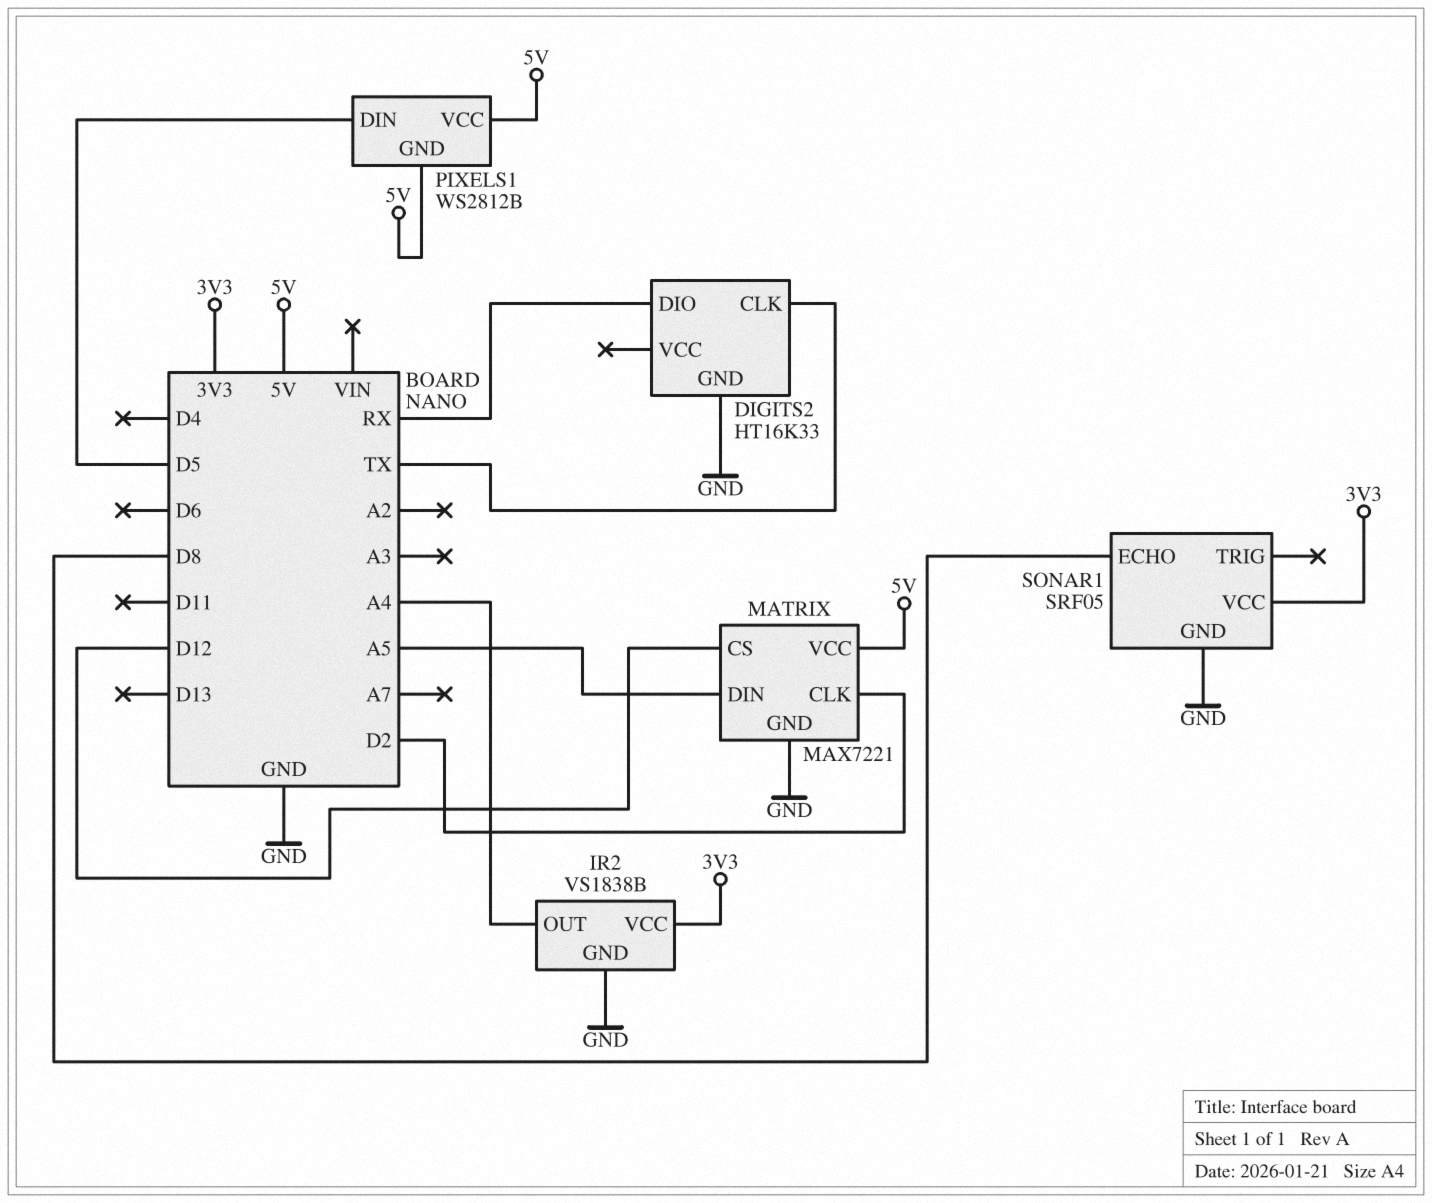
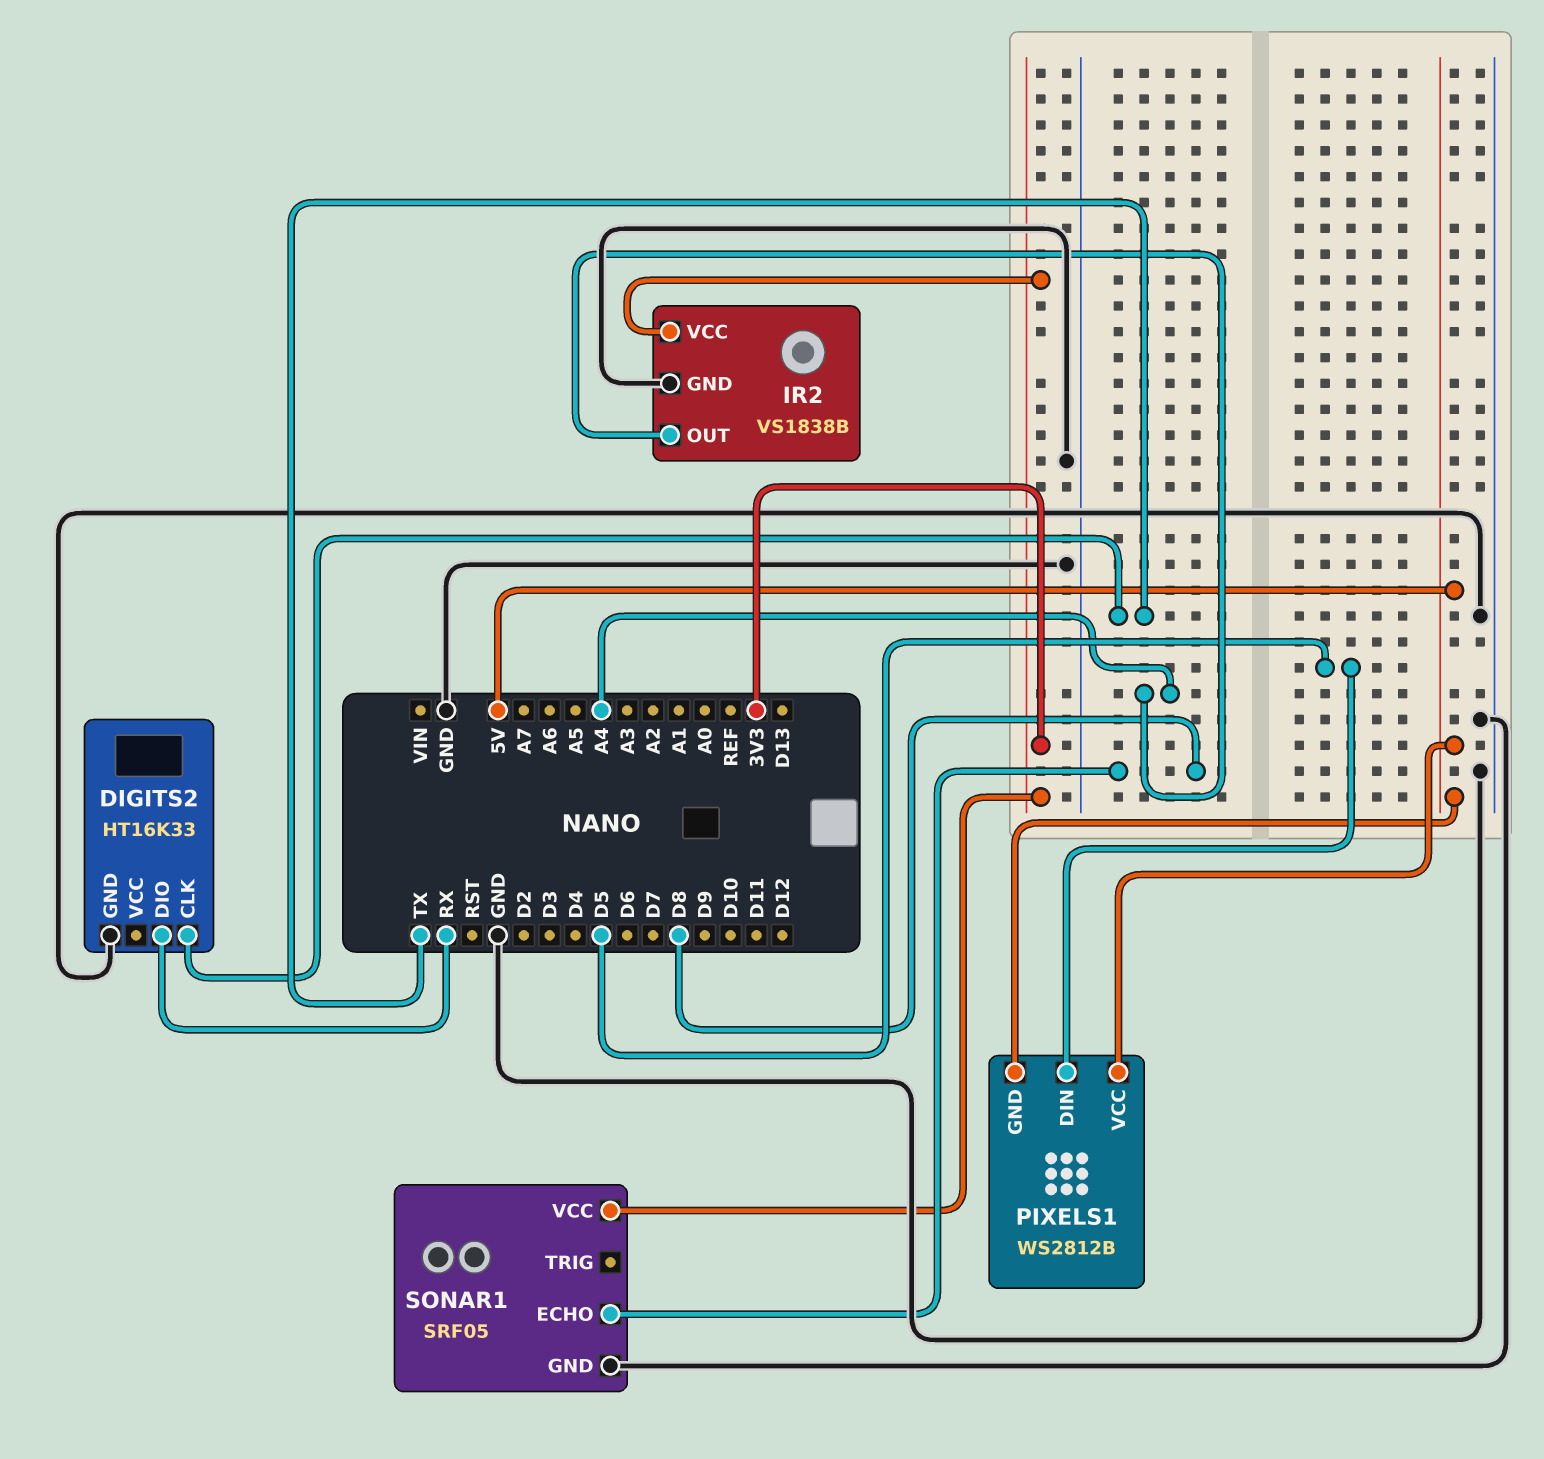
MATRIX: MAX7221 -> none
MATRIX pin CLK: D2 -> none
MATRIX pin CS: D12 -> none
MATRIX pin DIN: A5 -> none
MATRIX pin GND: GND -> none
MATRIX pin VCC: 5V -> none

